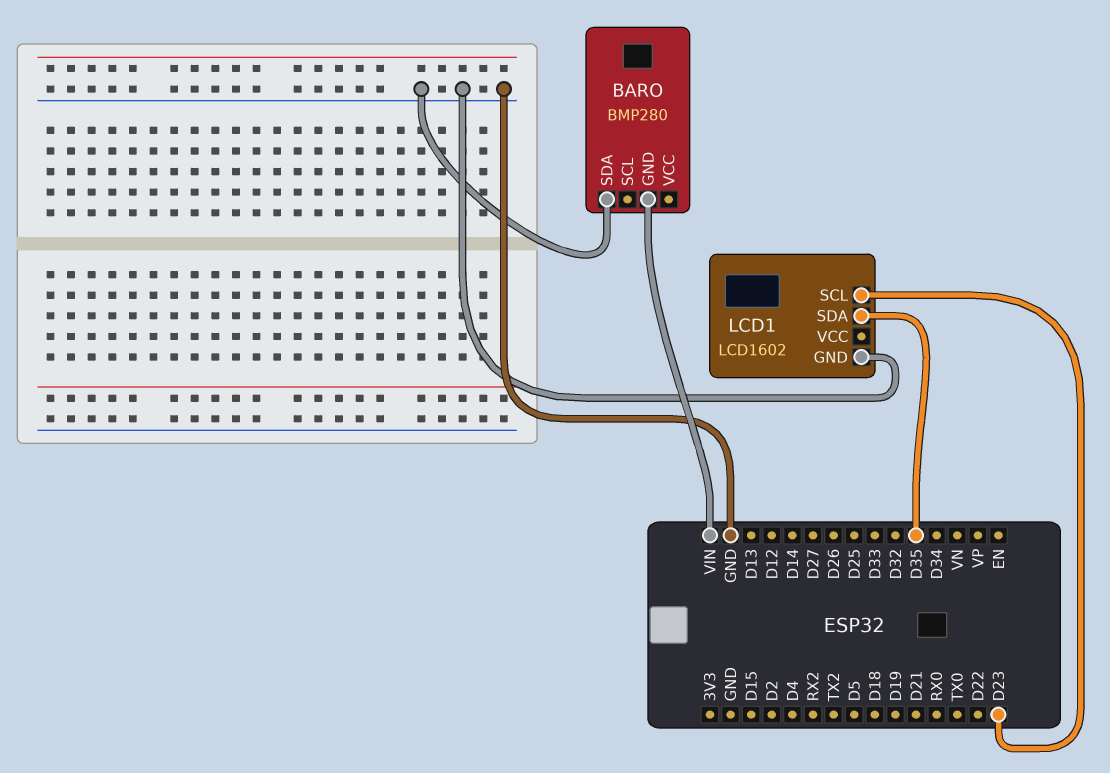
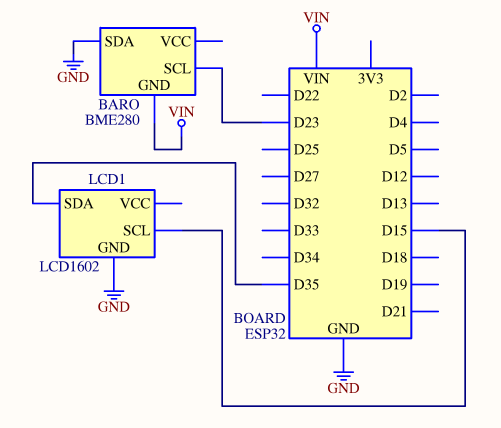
BARO: BMP280 -> BME280
BARO pin SCL: none -> D23
LCD1 pin SCL: D23 -> D15

